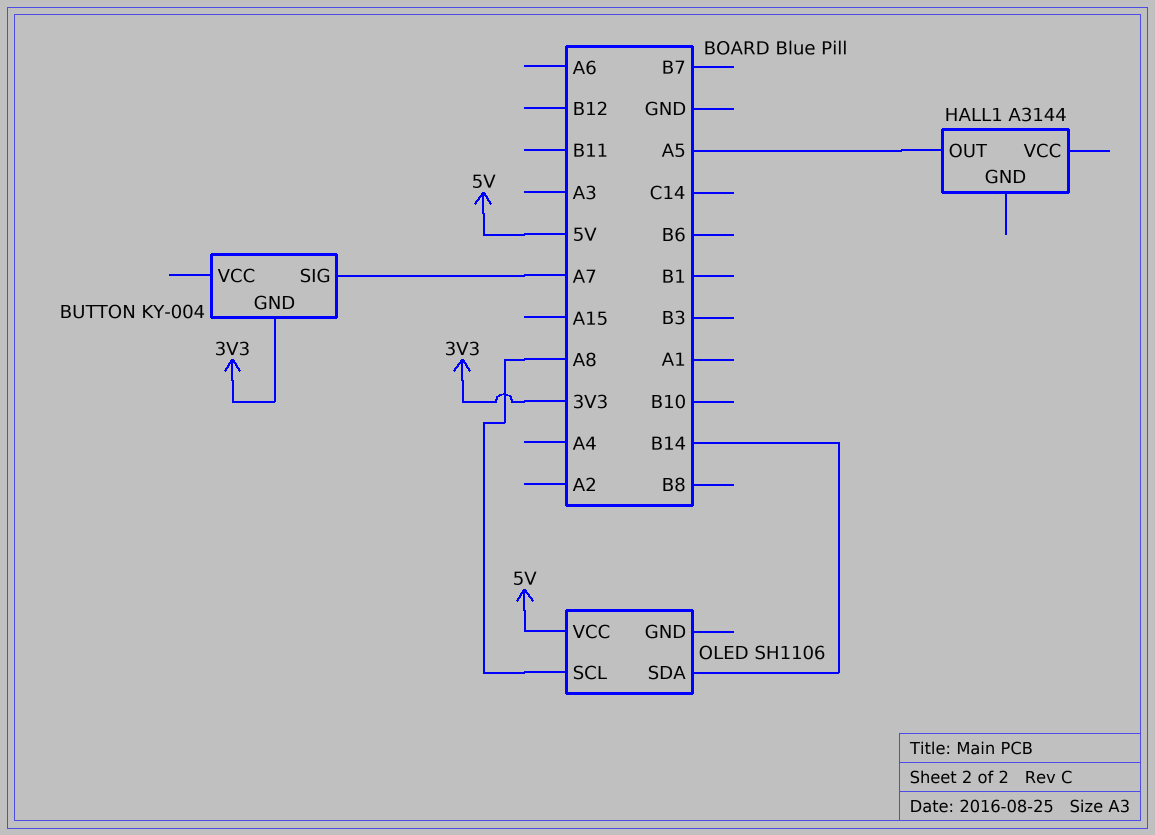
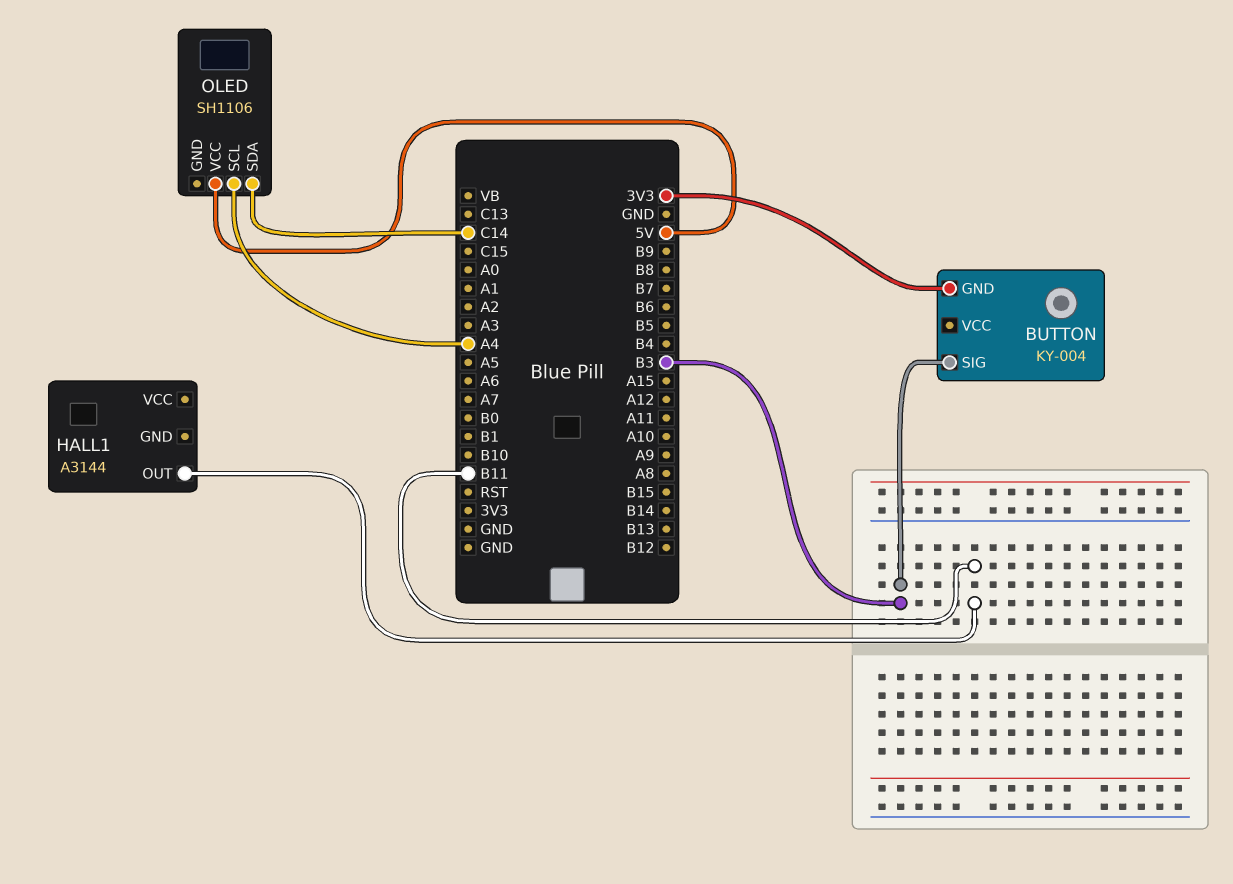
BUTTON pin SIG: A7 -> B3
HALL1 pin OUT: A5 -> B11
OLED pin SCL: A8 -> A4
OLED pin SDA: B14 -> C14

